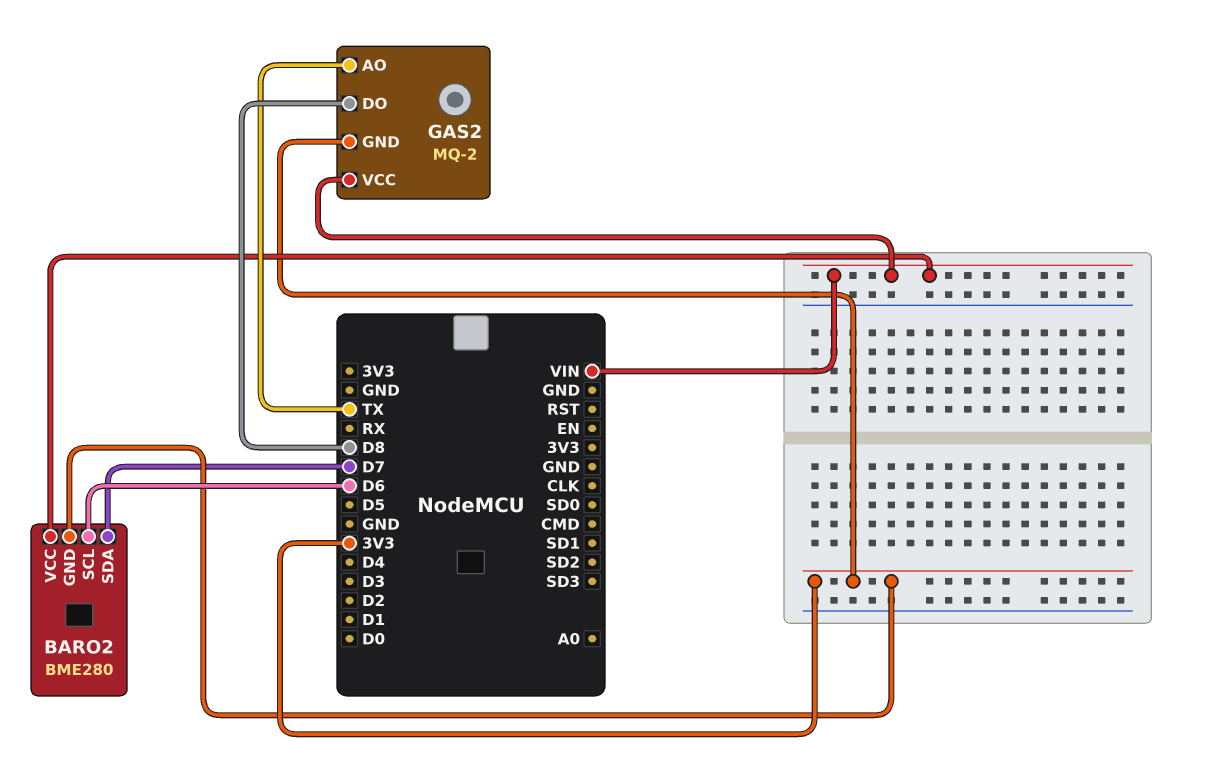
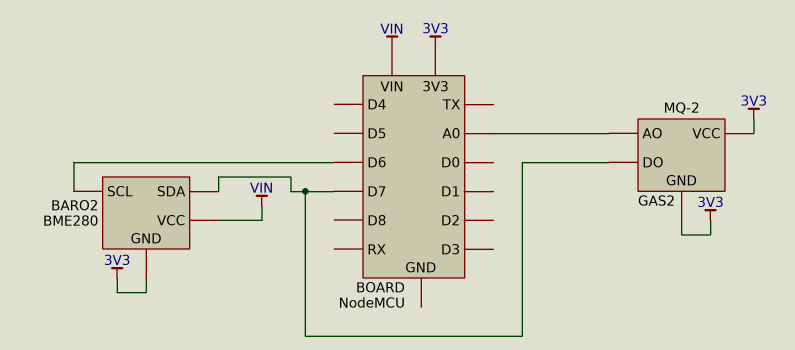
GAS2 pin AO: TX -> A0
GAS2 pin DO: D8 -> D7
GAS2 pin VCC: VIN -> 3V3

